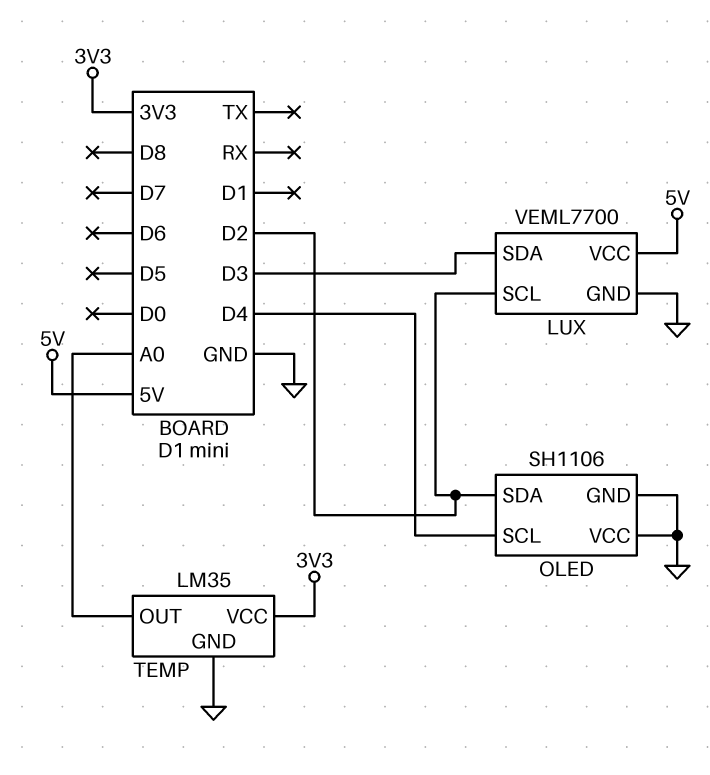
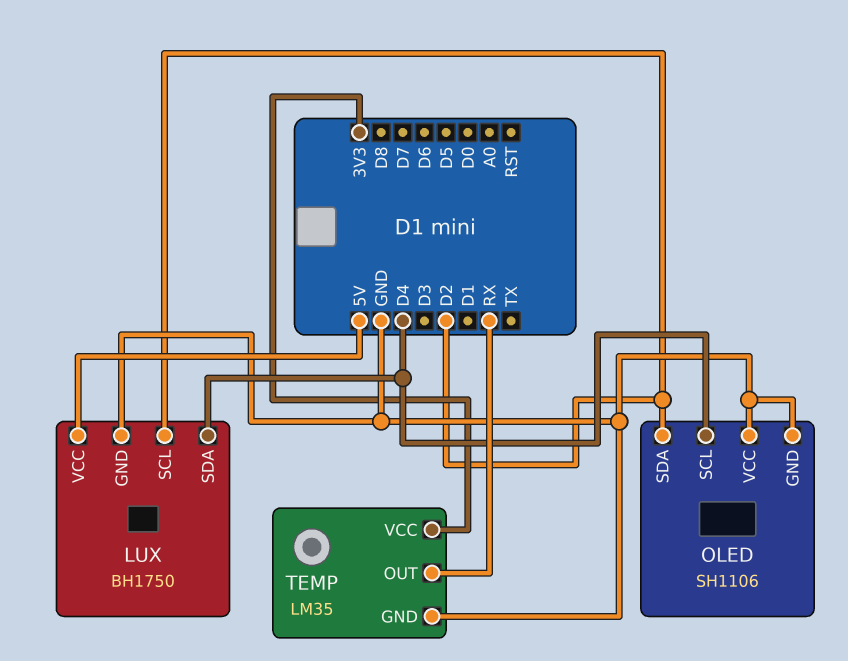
LUX: VEML7700 -> BH1750
LUX pin SDA: D3 -> D4
TEMP pin OUT: A0 -> RX

